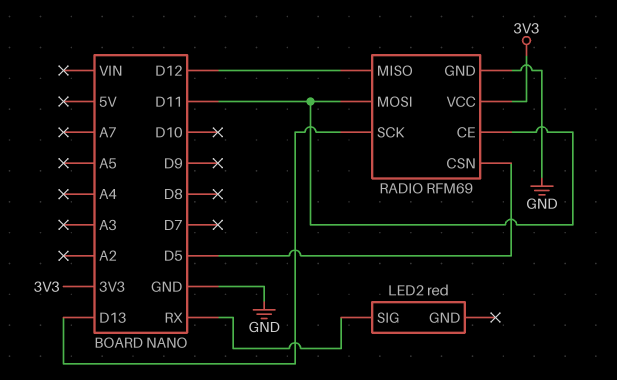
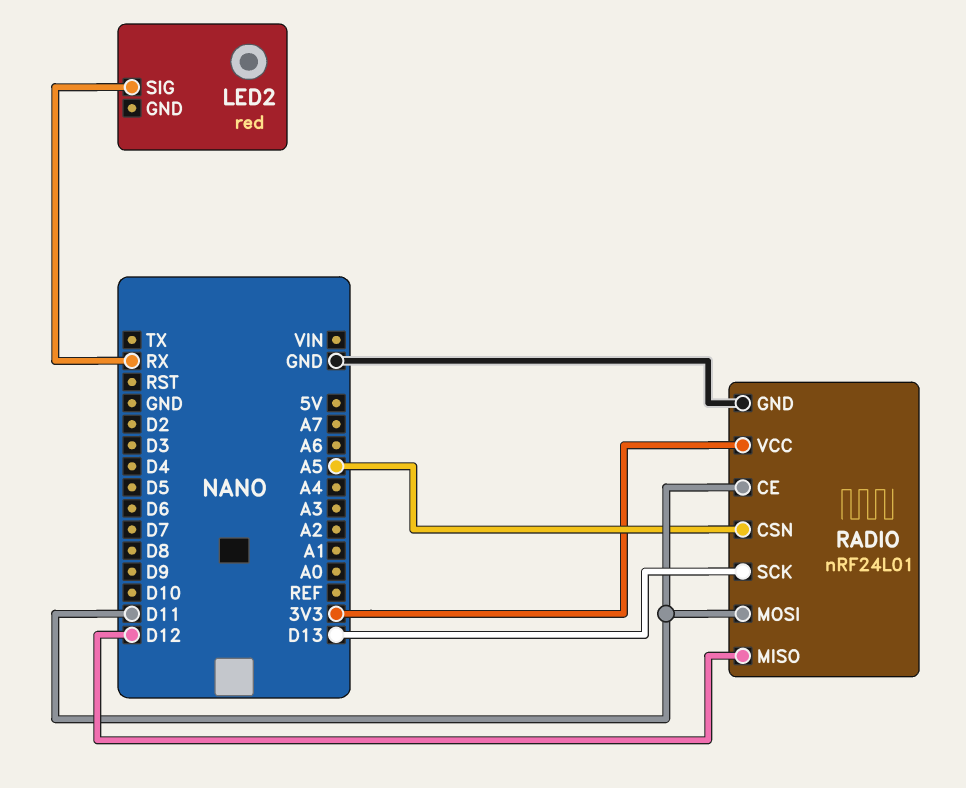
RADIO: RFM69 -> nRF24L01
RADIO pin CSN: D5 -> A5

